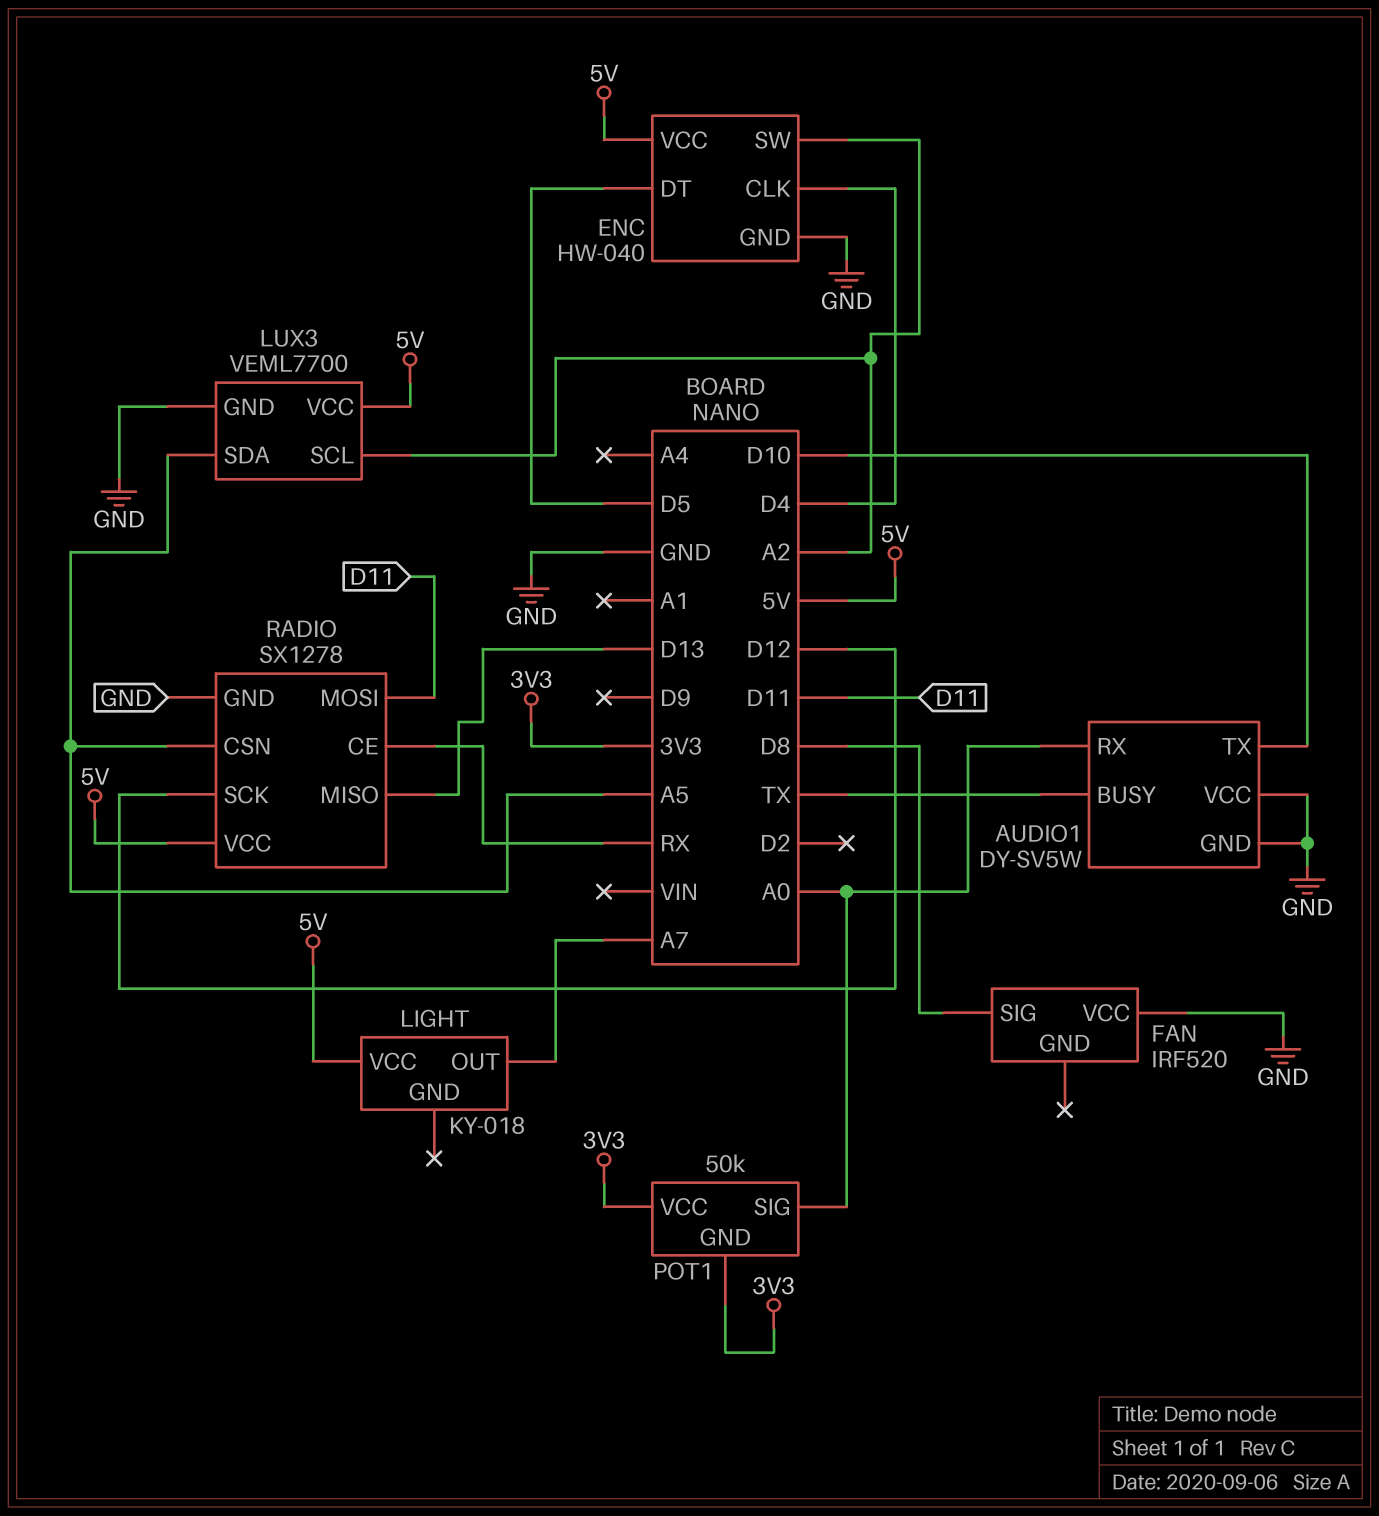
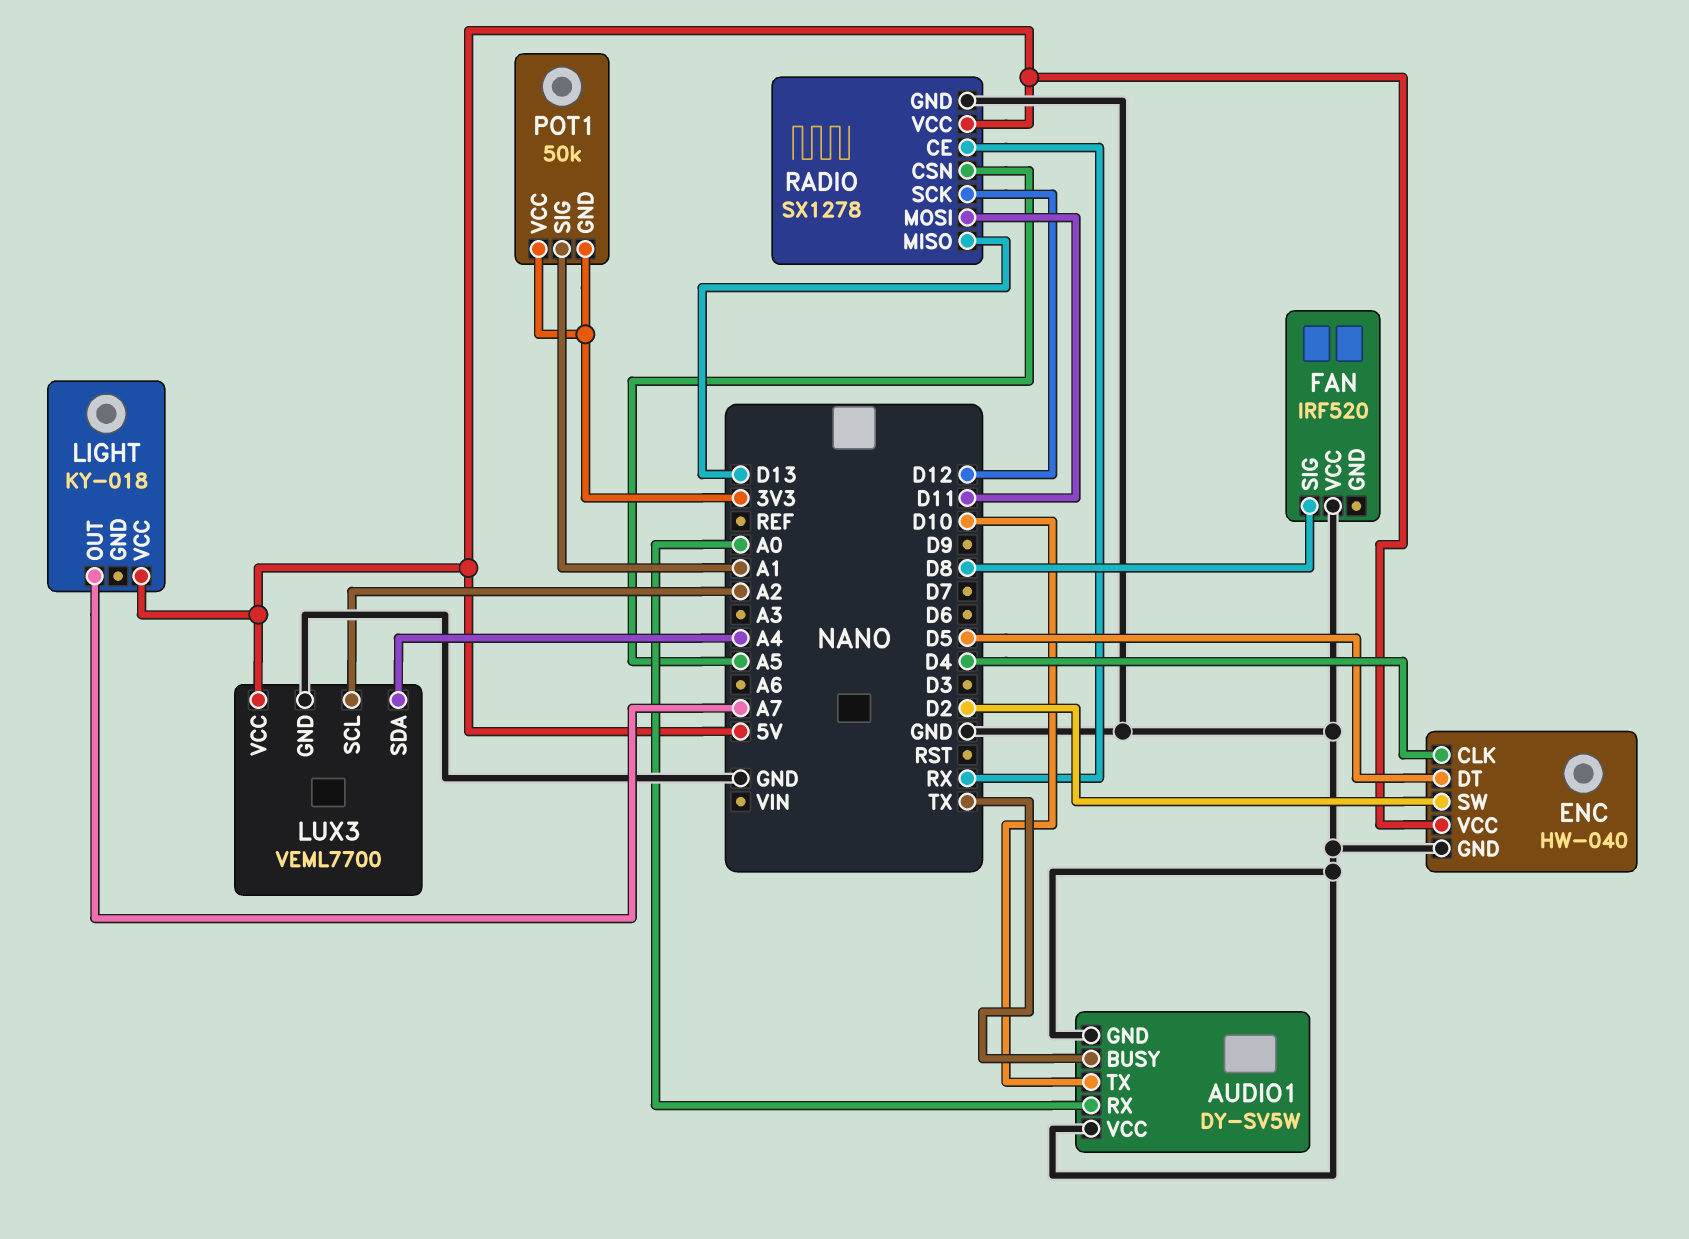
ENC pin SW: A2 -> D2
LUX3 pin SDA: A5 -> A4
POT1 pin SIG: A0 -> A1

